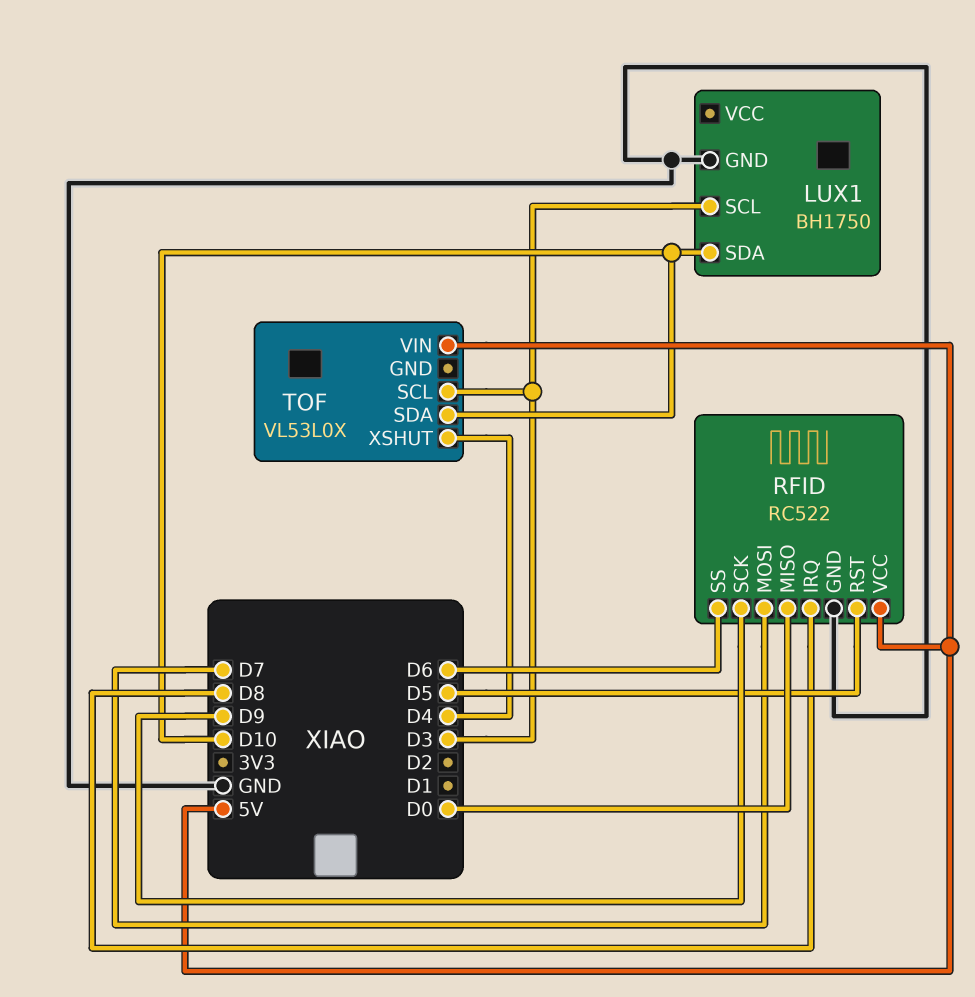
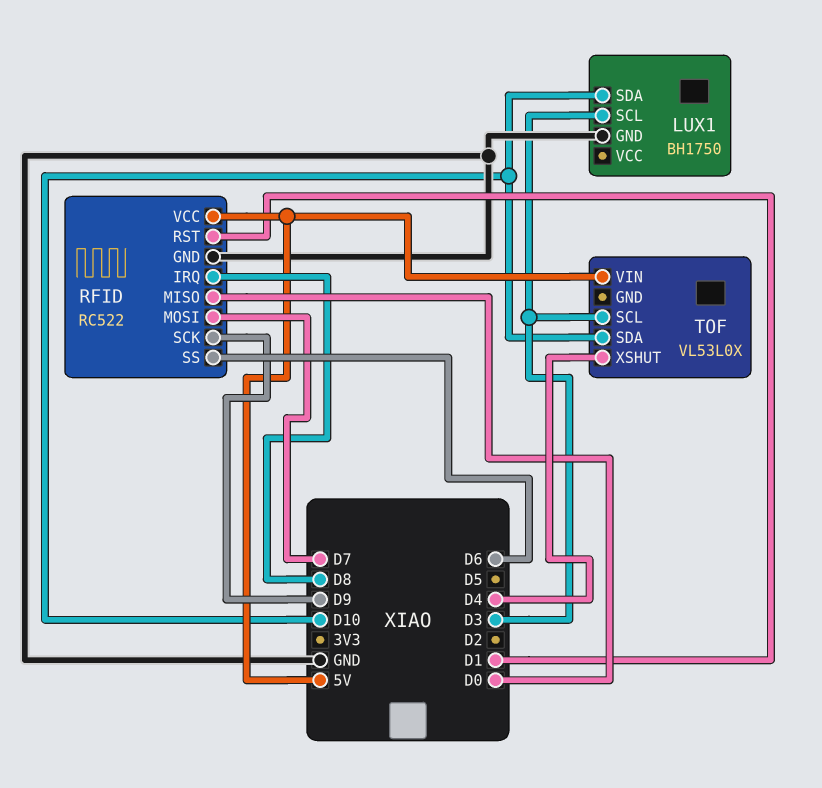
RFID pin RST: D5 -> D1

